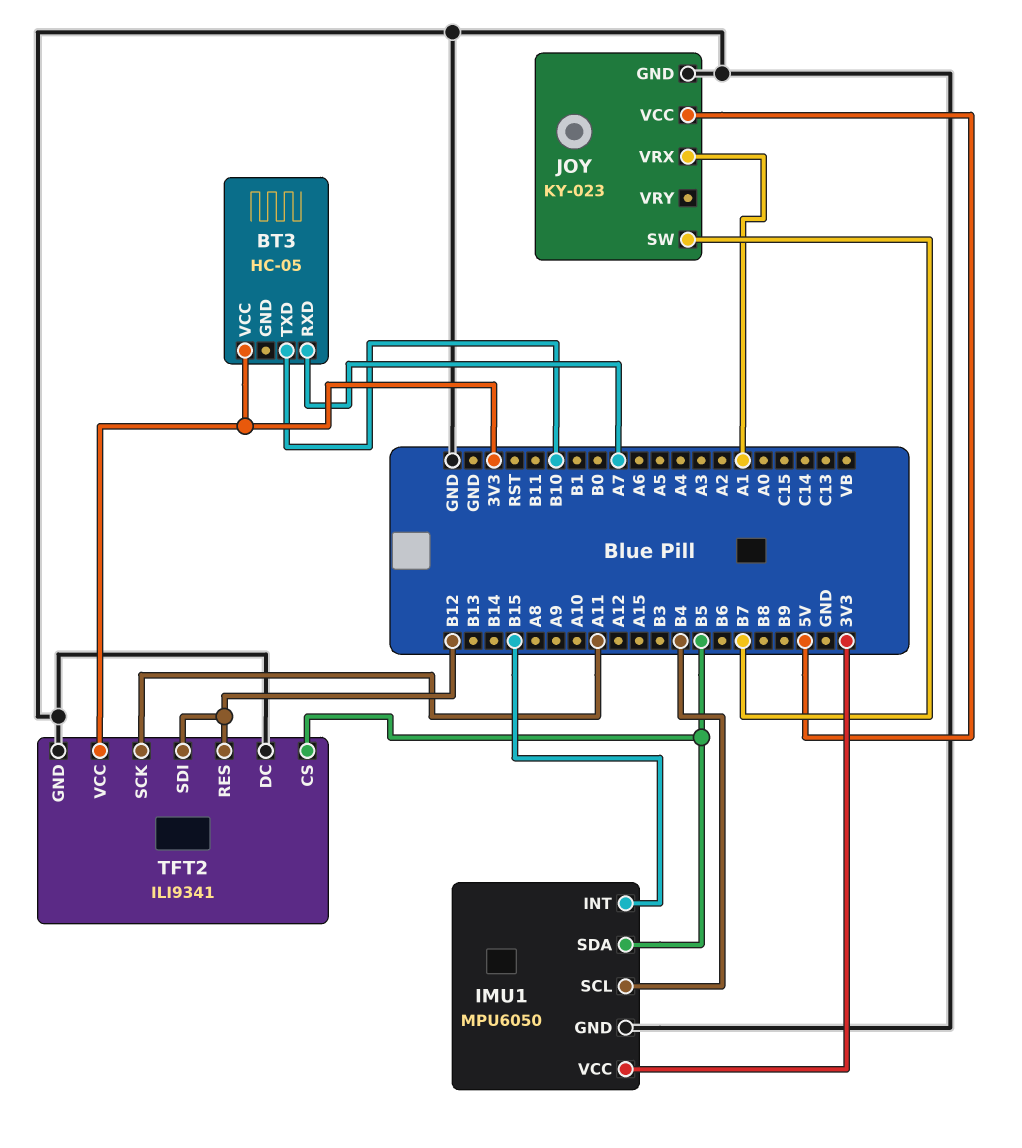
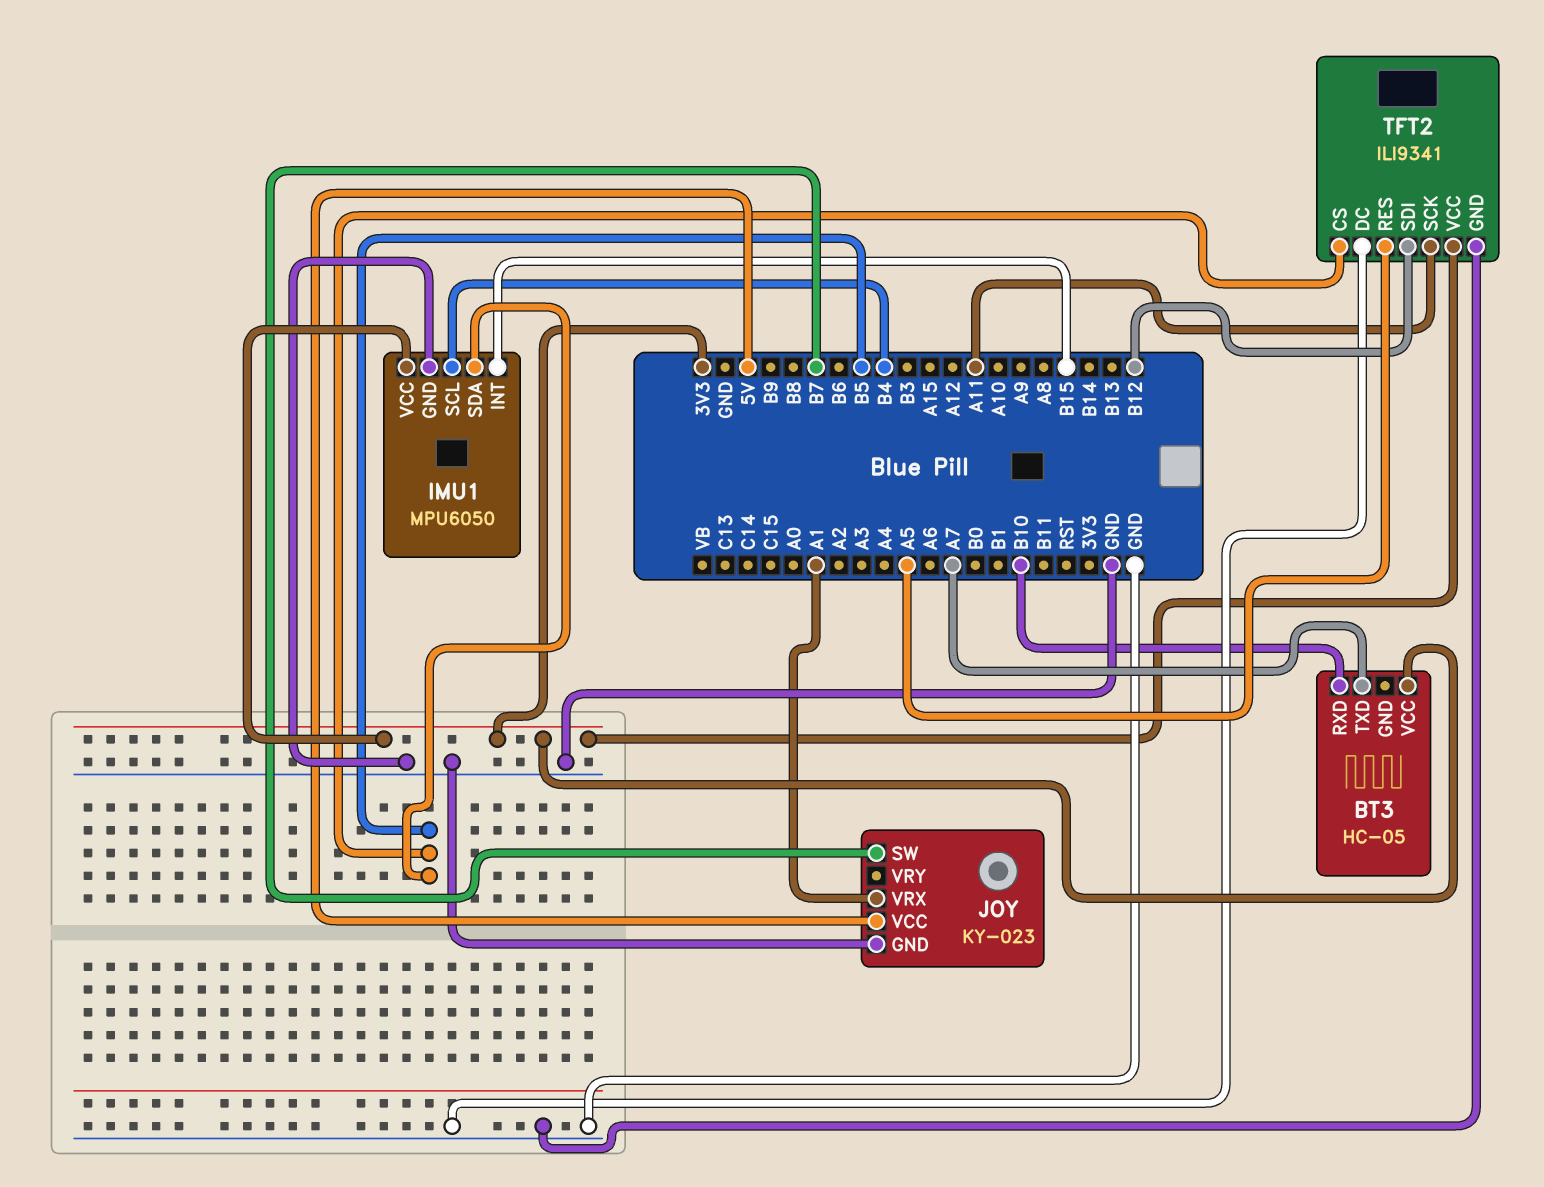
BT3 pin RXD: A7 -> B10
BT3 pin TXD: B10 -> A7
TFT2 pin RES: B12 -> A5

